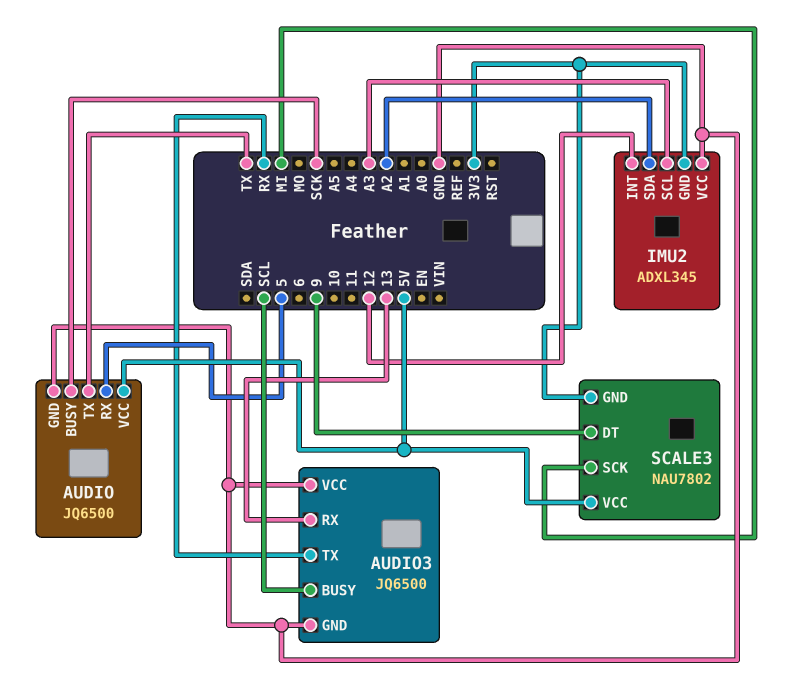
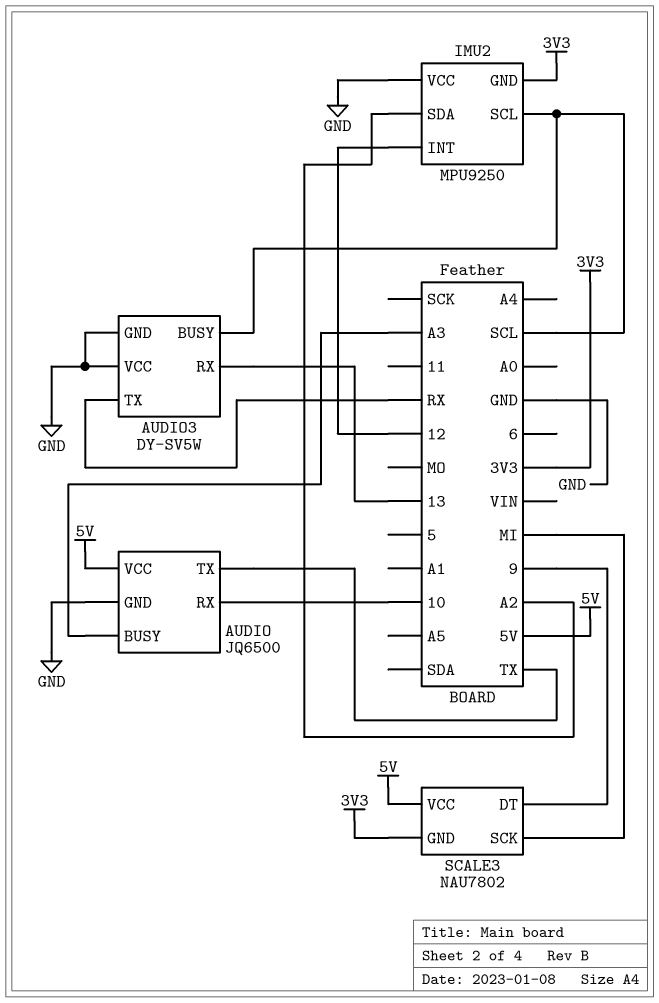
AUDIO pin BUSY: SCK -> A3
AUDIO pin RX: 5 -> 10
AUDIO3: JQ6500 -> DY-SV5W
IMU2: ADXL345 -> MPU9250
IMU2 pin SCL: A3 -> SCL

